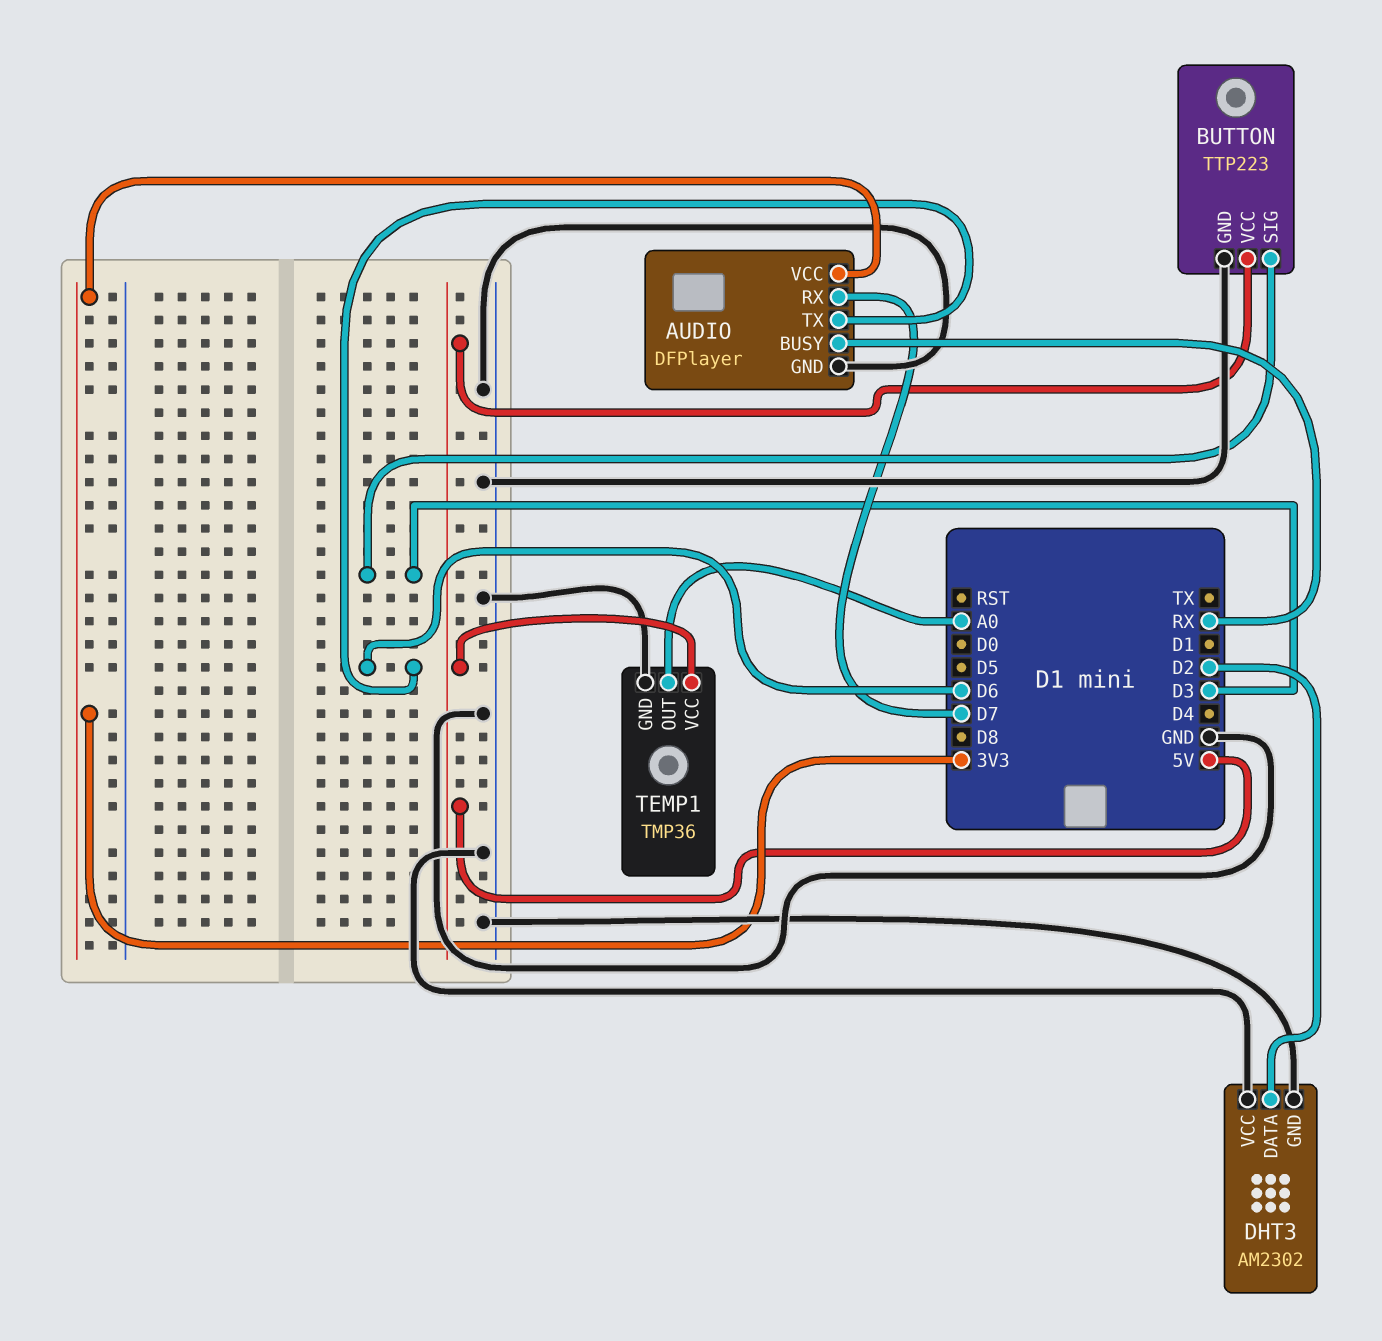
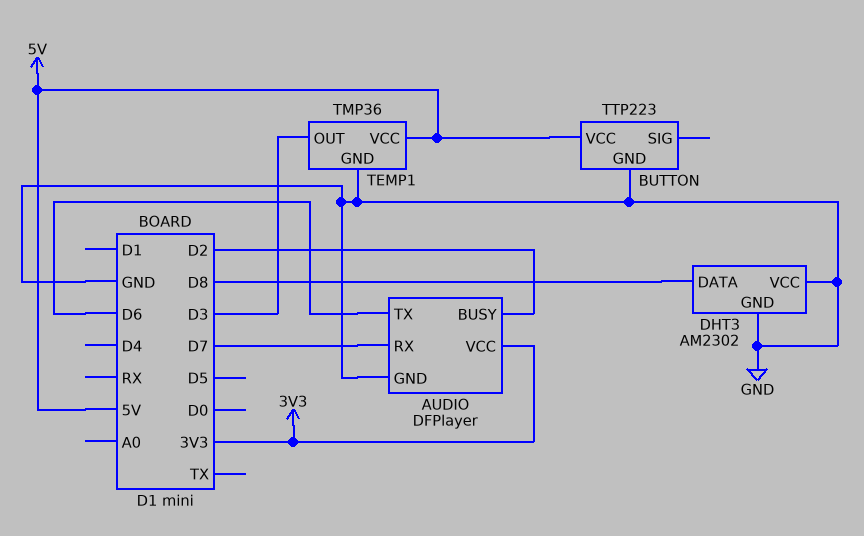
AUDIO pin BUSY: RX -> D2
BUTTON pin SIG: D3 -> none
DHT3 pin DATA: D2 -> D8
TEMP1 pin OUT: A0 -> D3

